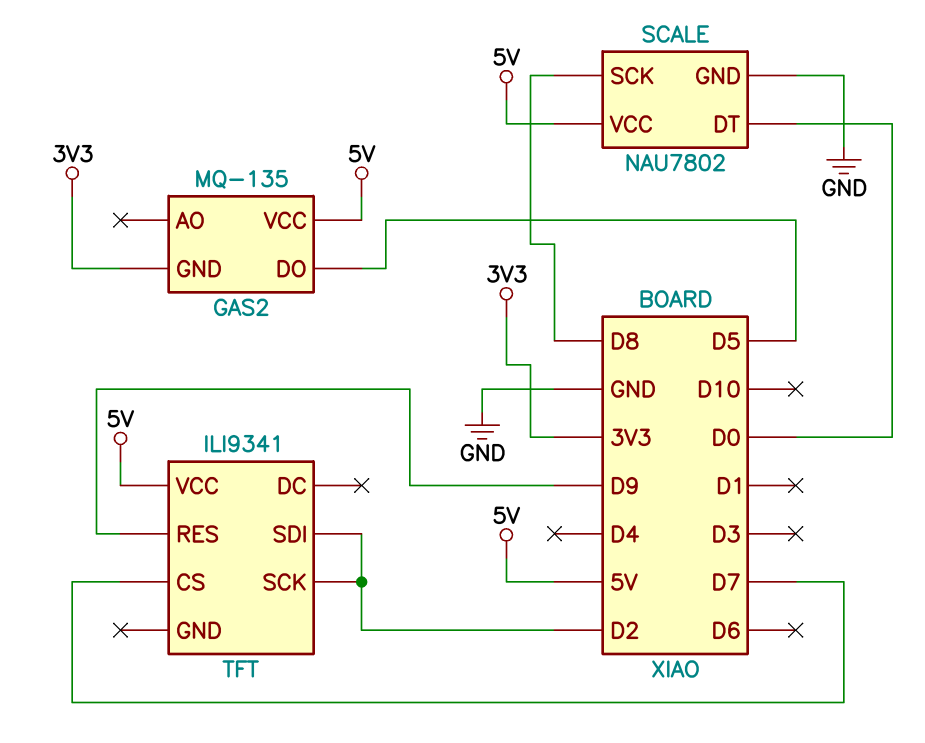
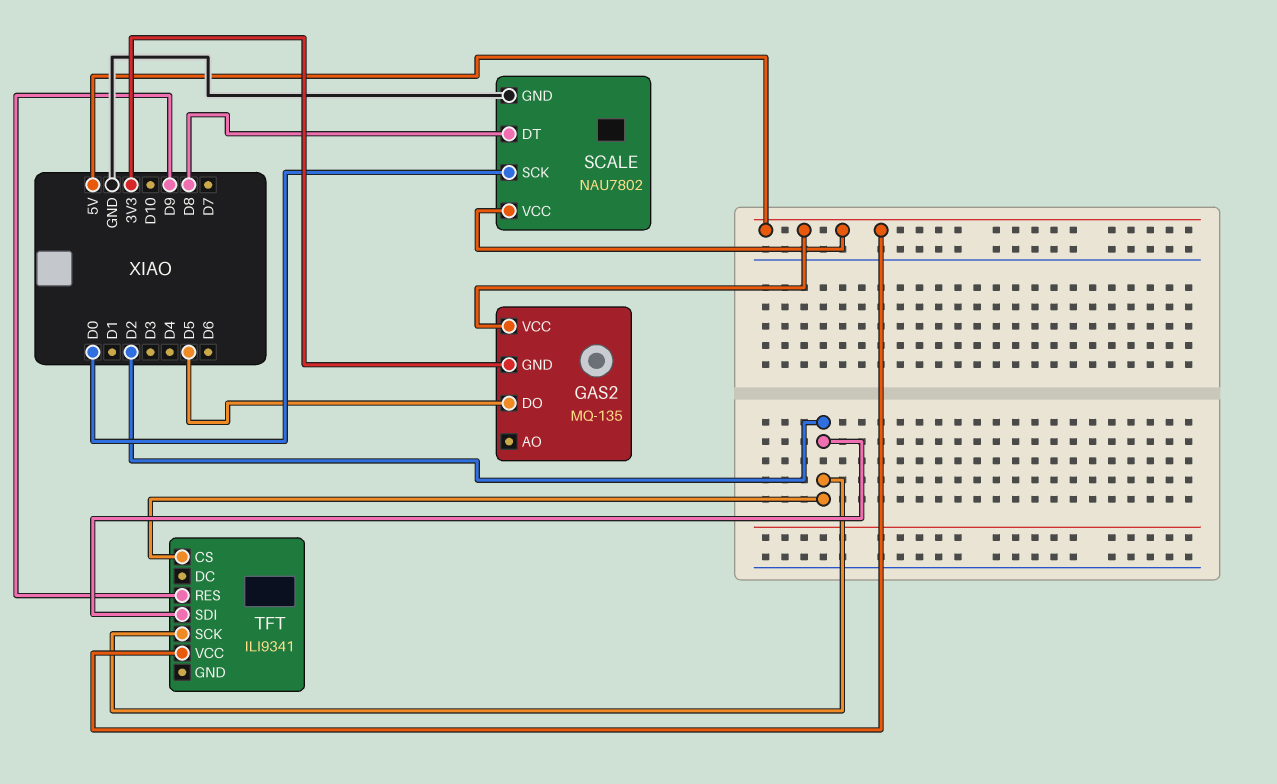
SCALE pin DT: D0 -> D8
SCALE pin SCK: D8 -> D0
TFT pin CS: D7 -> D2

